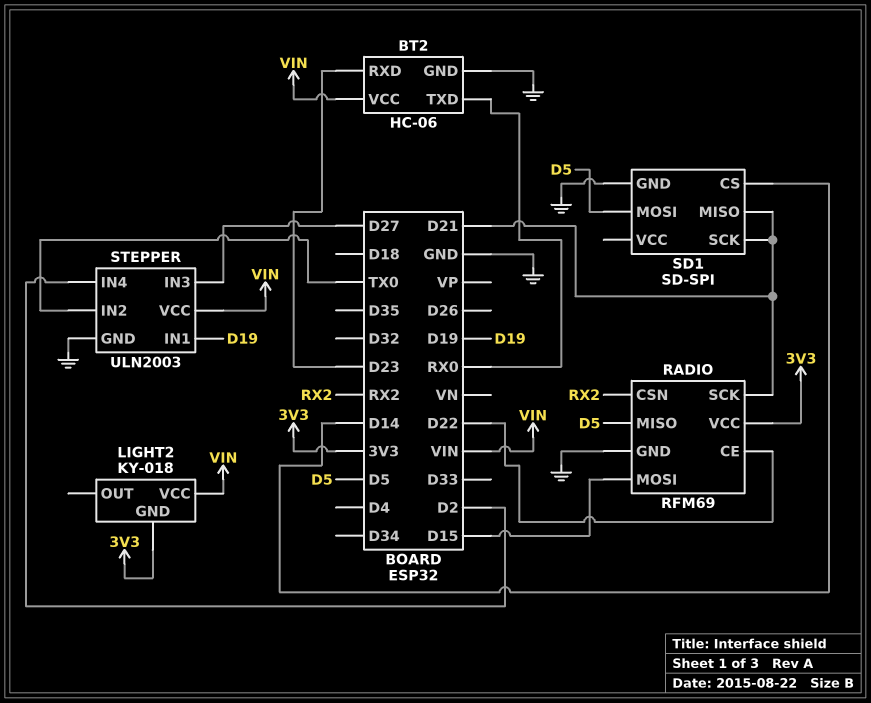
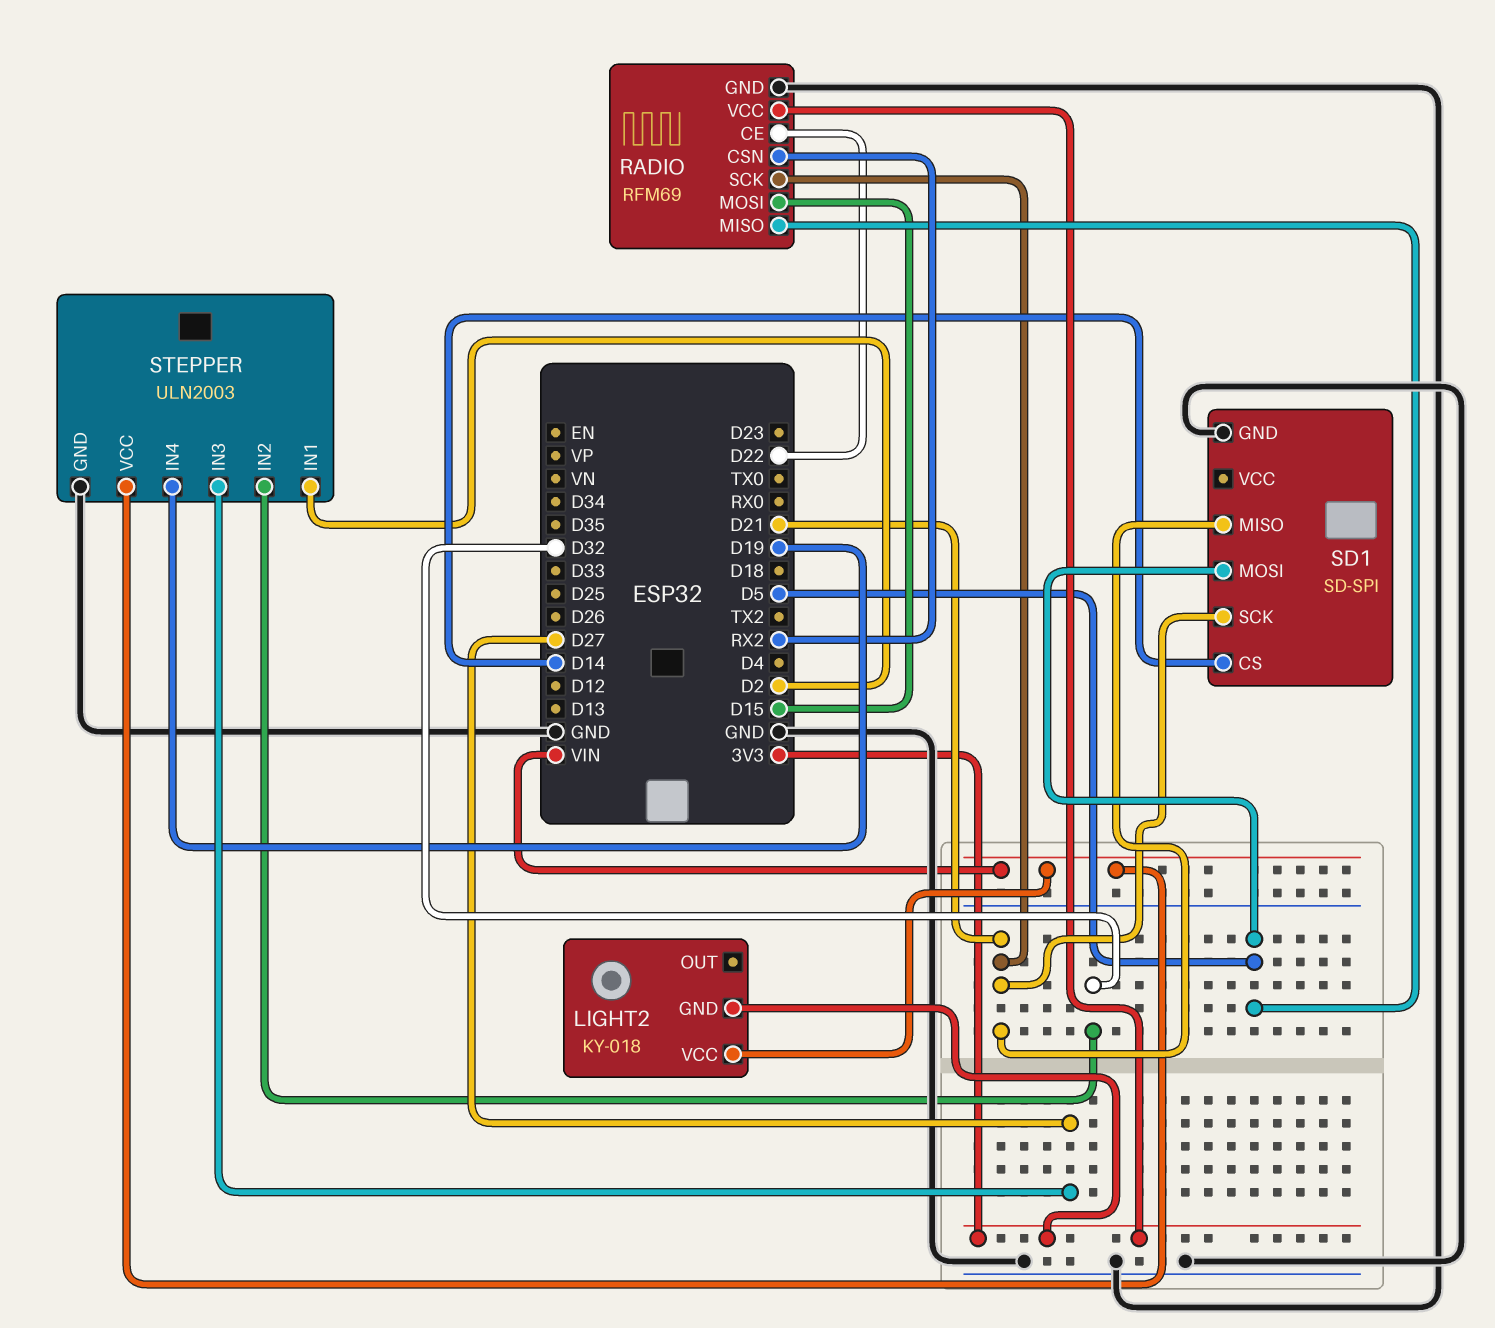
BT2: HC-06 -> none
BT2 pin GND: GND -> none
BT2 pin RXD: D23 -> none
BT2 pin TXD: RX0 -> none
BT2 pin VCC: VIN -> none
STEPPER pin IN1: D19 -> D2
STEPPER pin IN2: TX0 -> D32
STEPPER pin IN4: D2 -> D19

